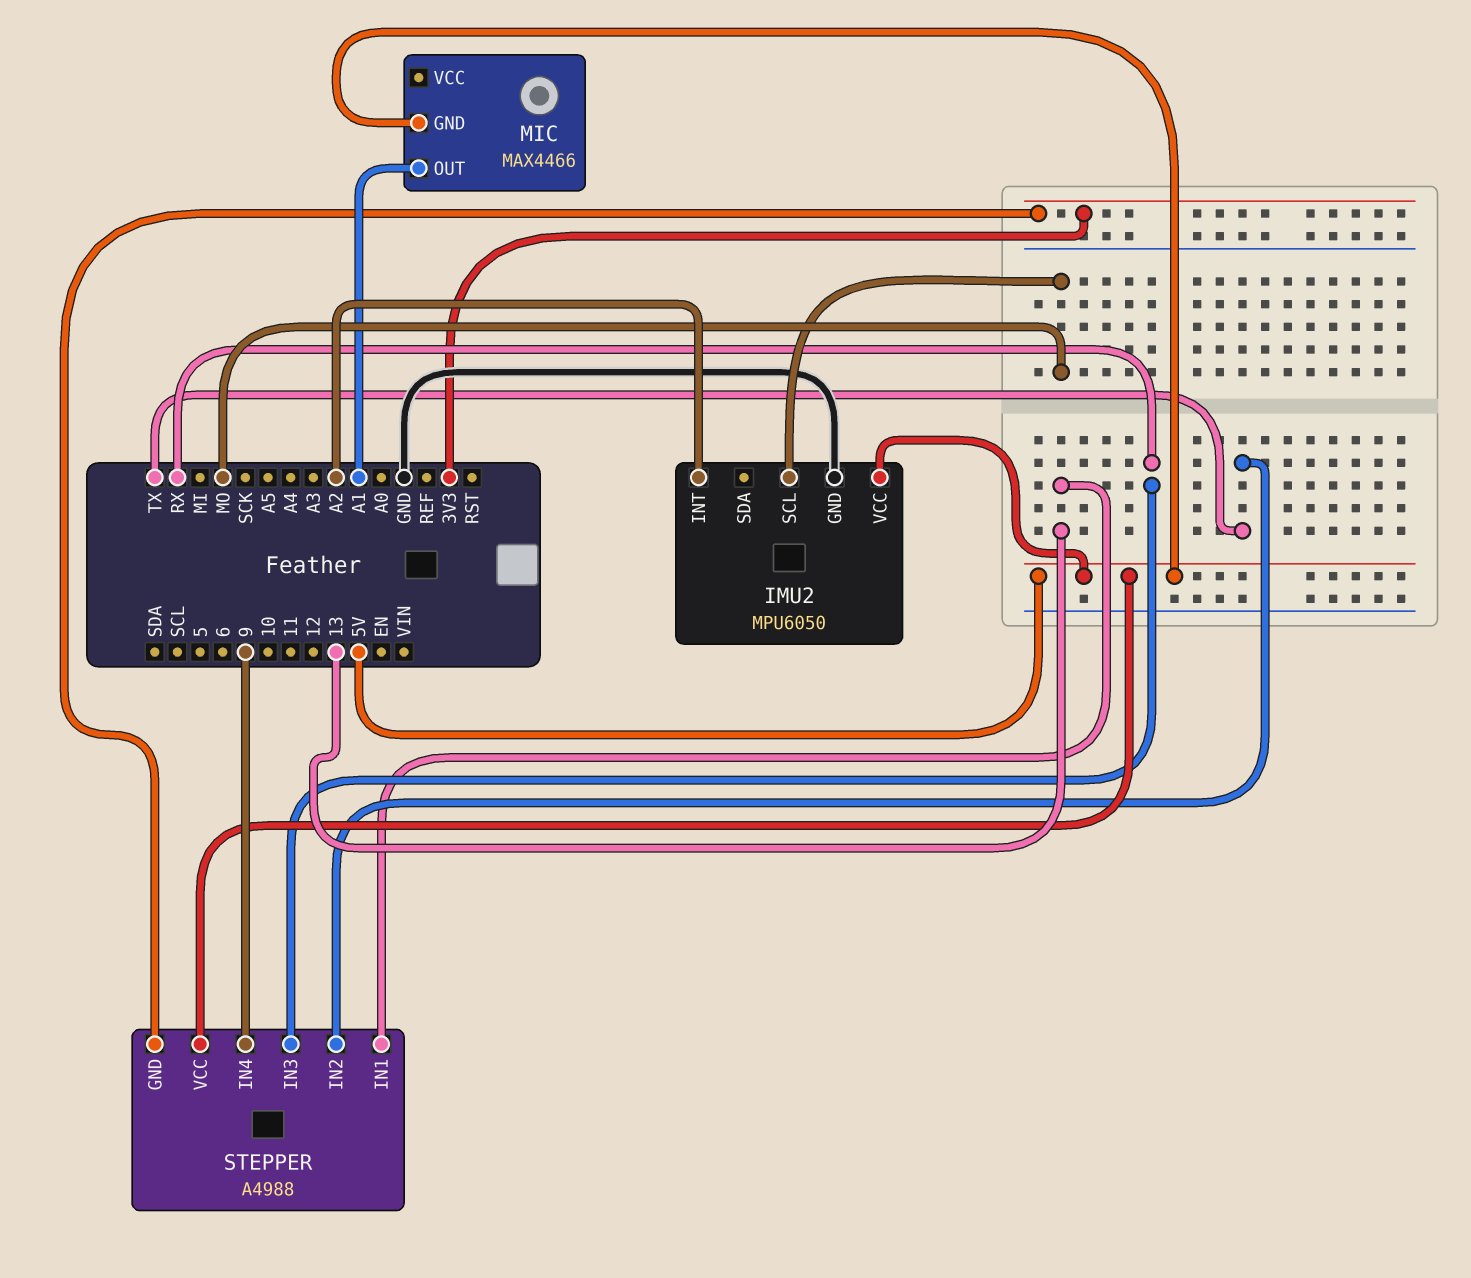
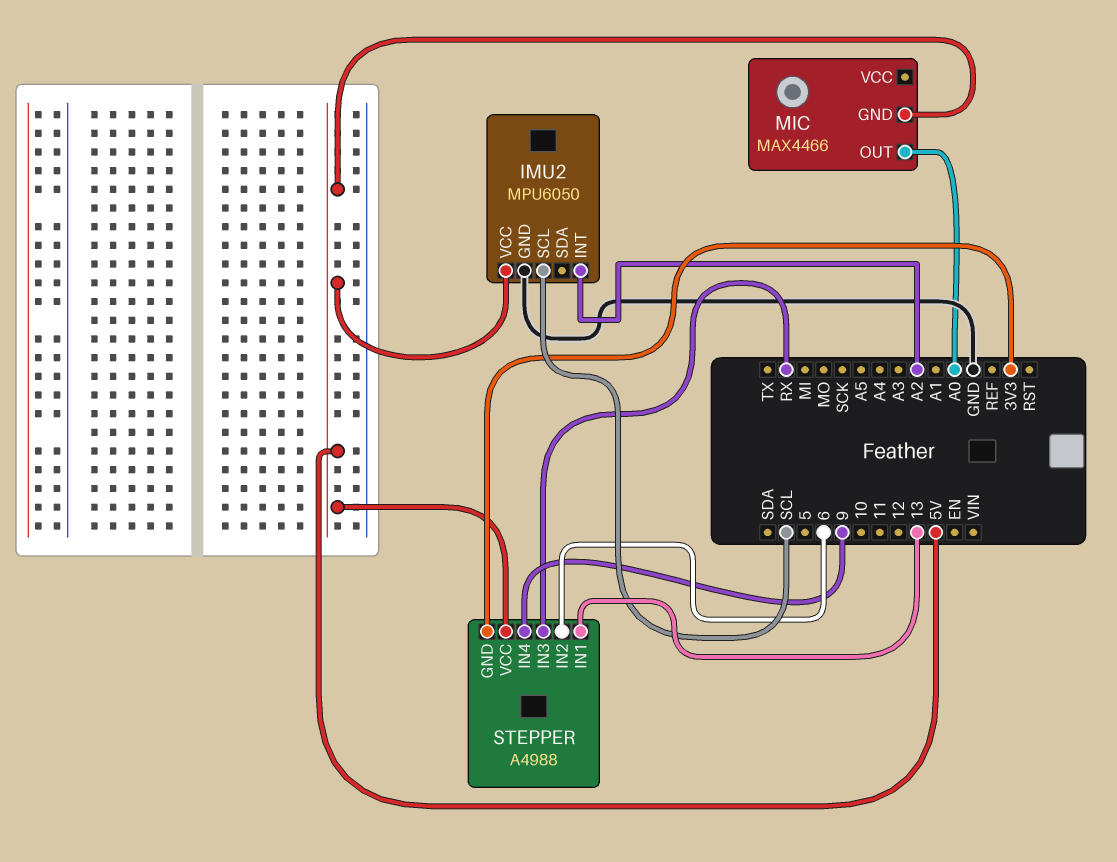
IMU2 pin SCL: MO -> SCL
MIC pin OUT: A1 -> A0
STEPPER pin IN2: TX -> 6

